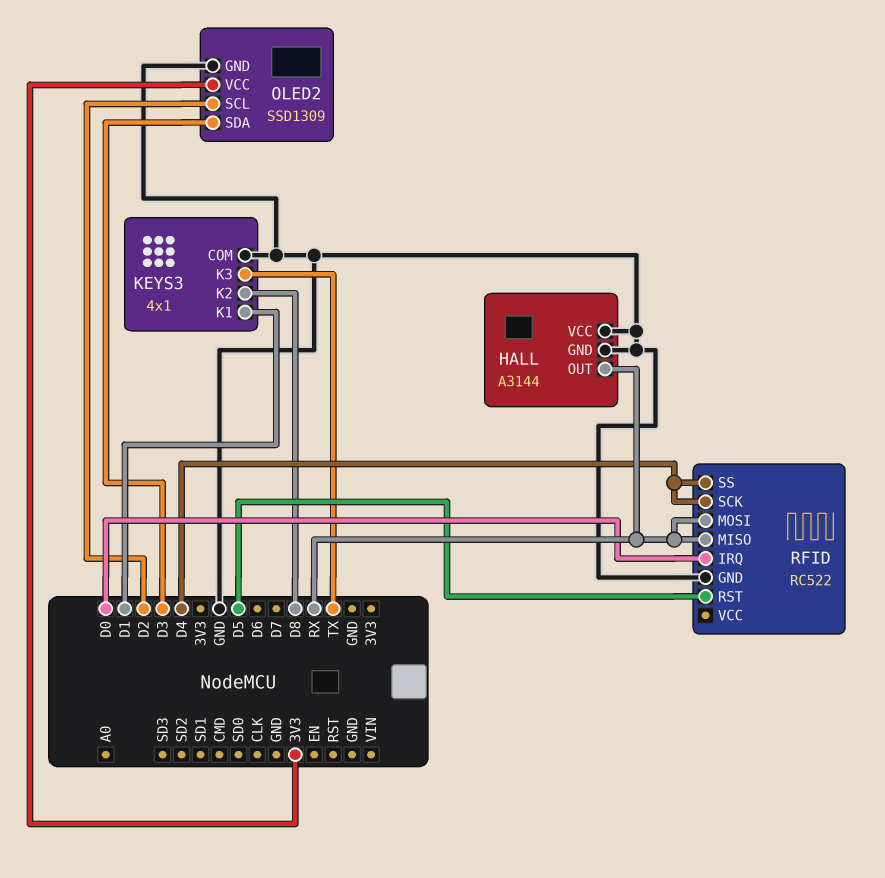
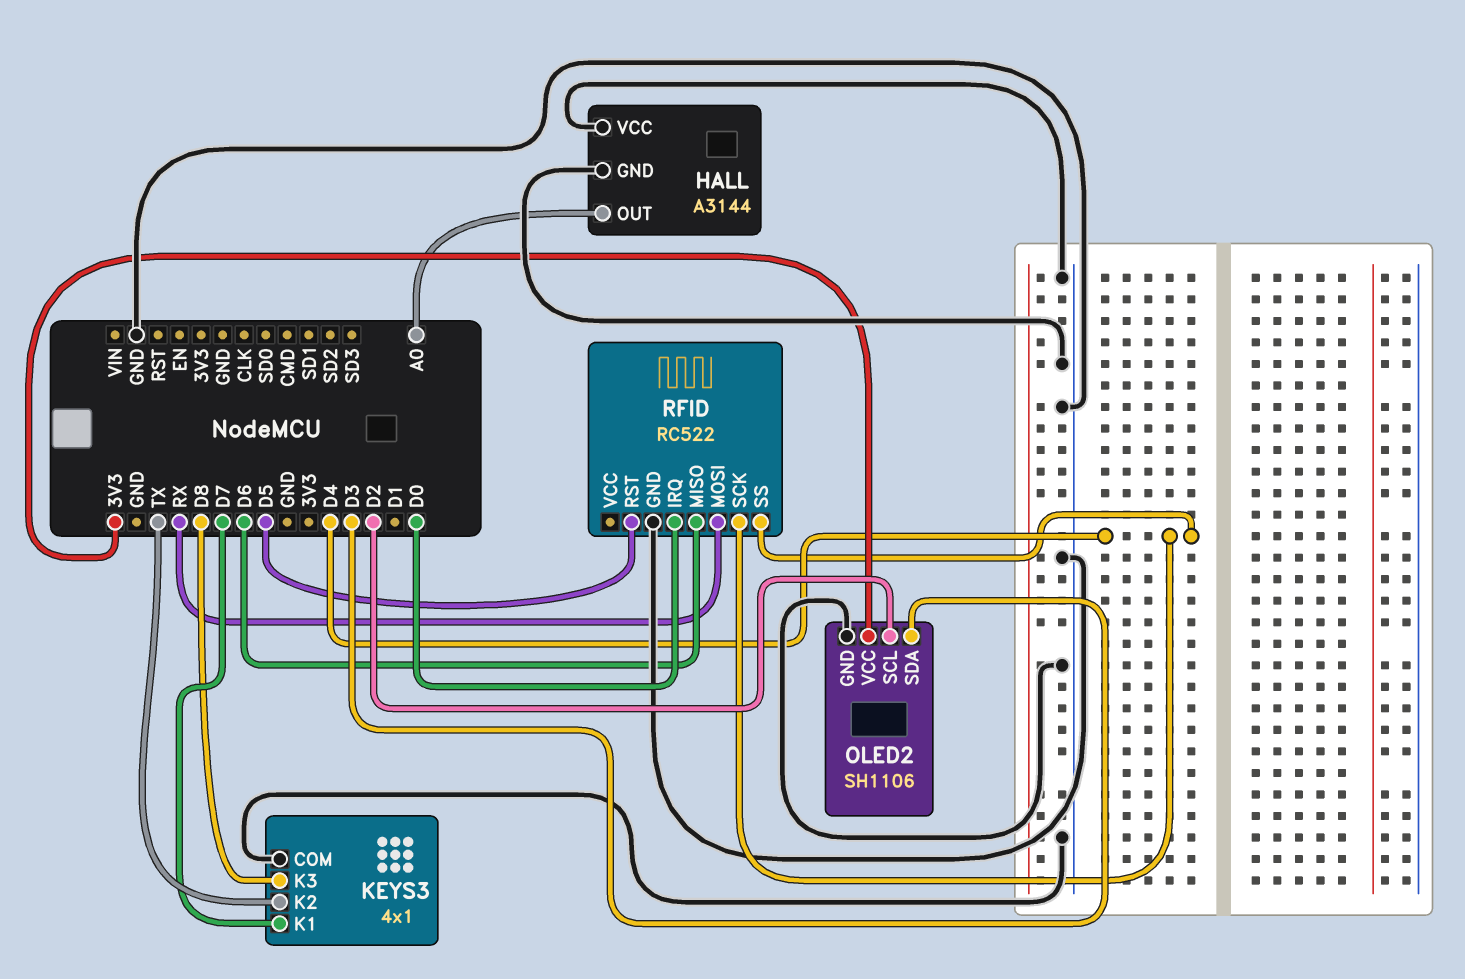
HALL pin OUT: RX -> A0
KEYS3 pin K1: D1 -> D7
KEYS3 pin K2: D8 -> TX
KEYS3 pin K3: TX -> D8
OLED2: SSD1309 -> SH1106
RFID pin MISO: RX -> D6

